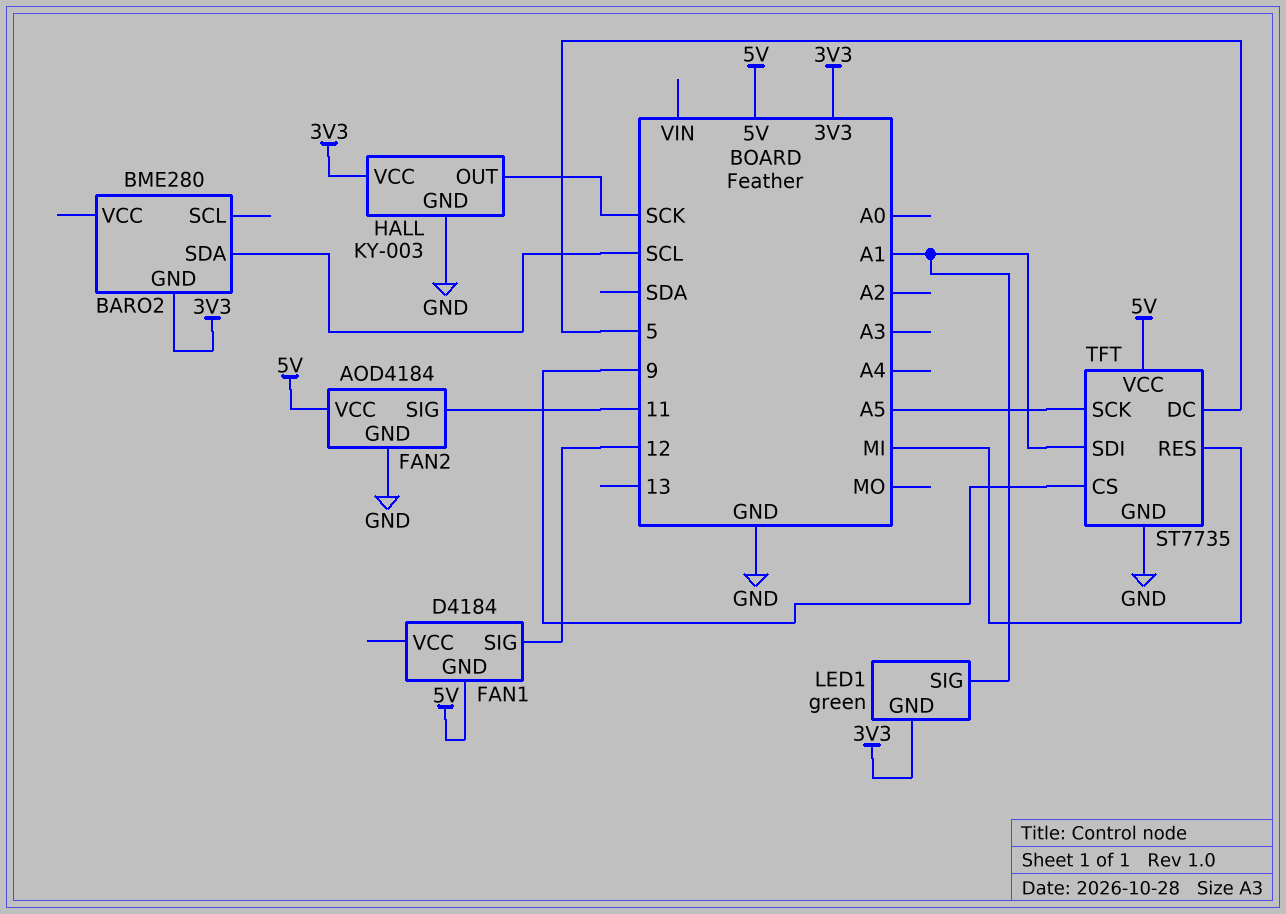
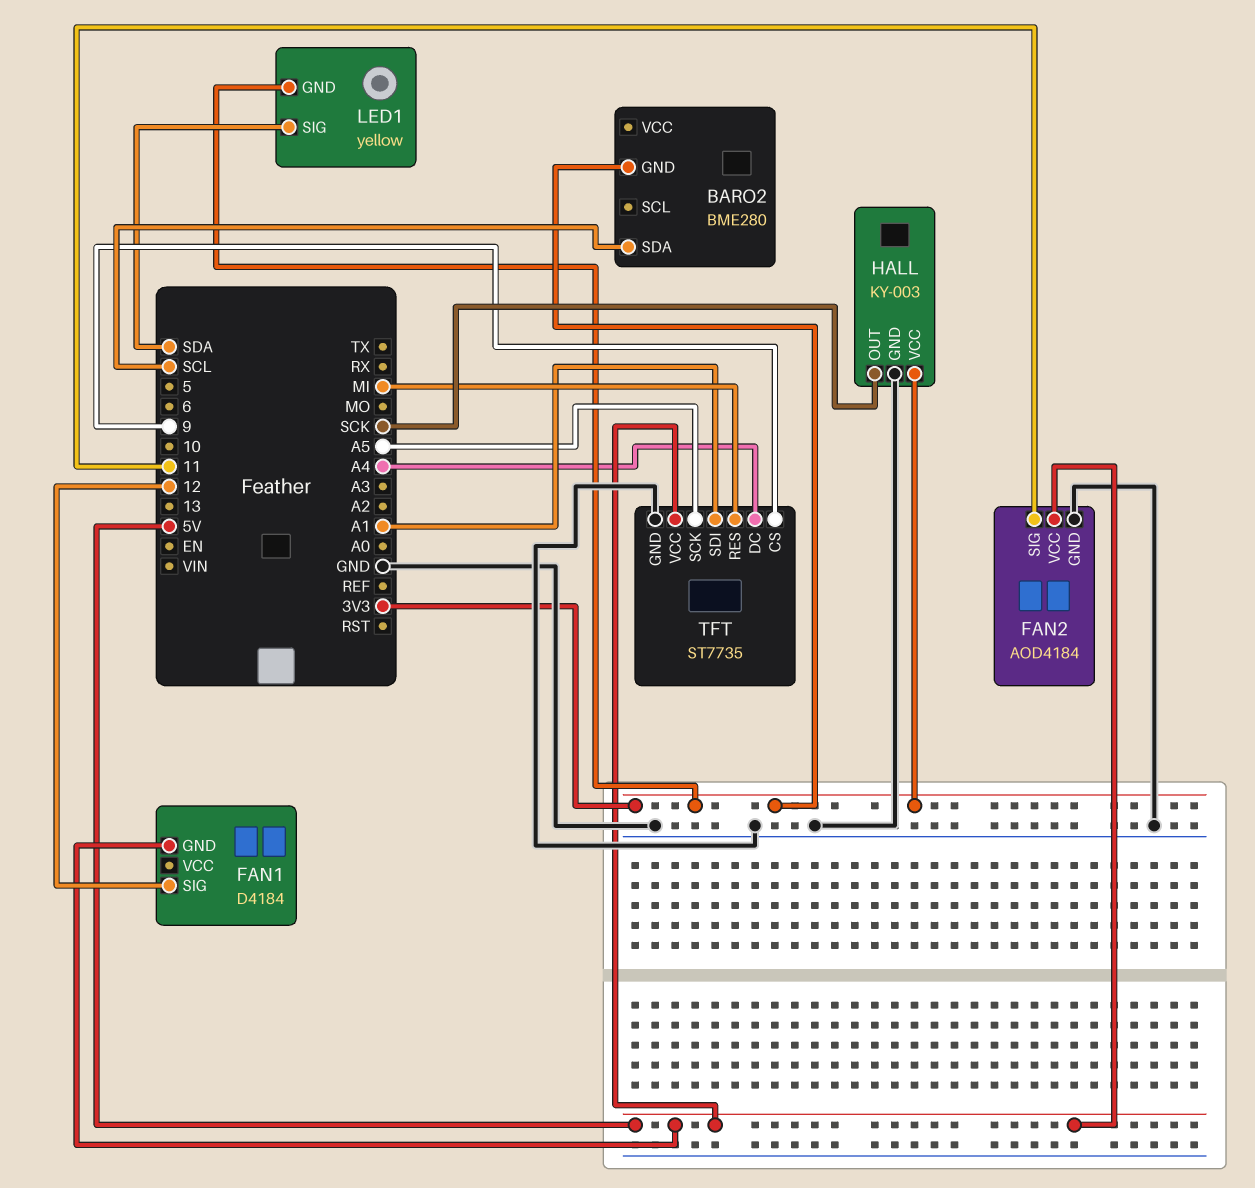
LED1: green -> yellow
LED1 pin SIG: A1 -> SDA
TFT pin DC: 5 -> A4

